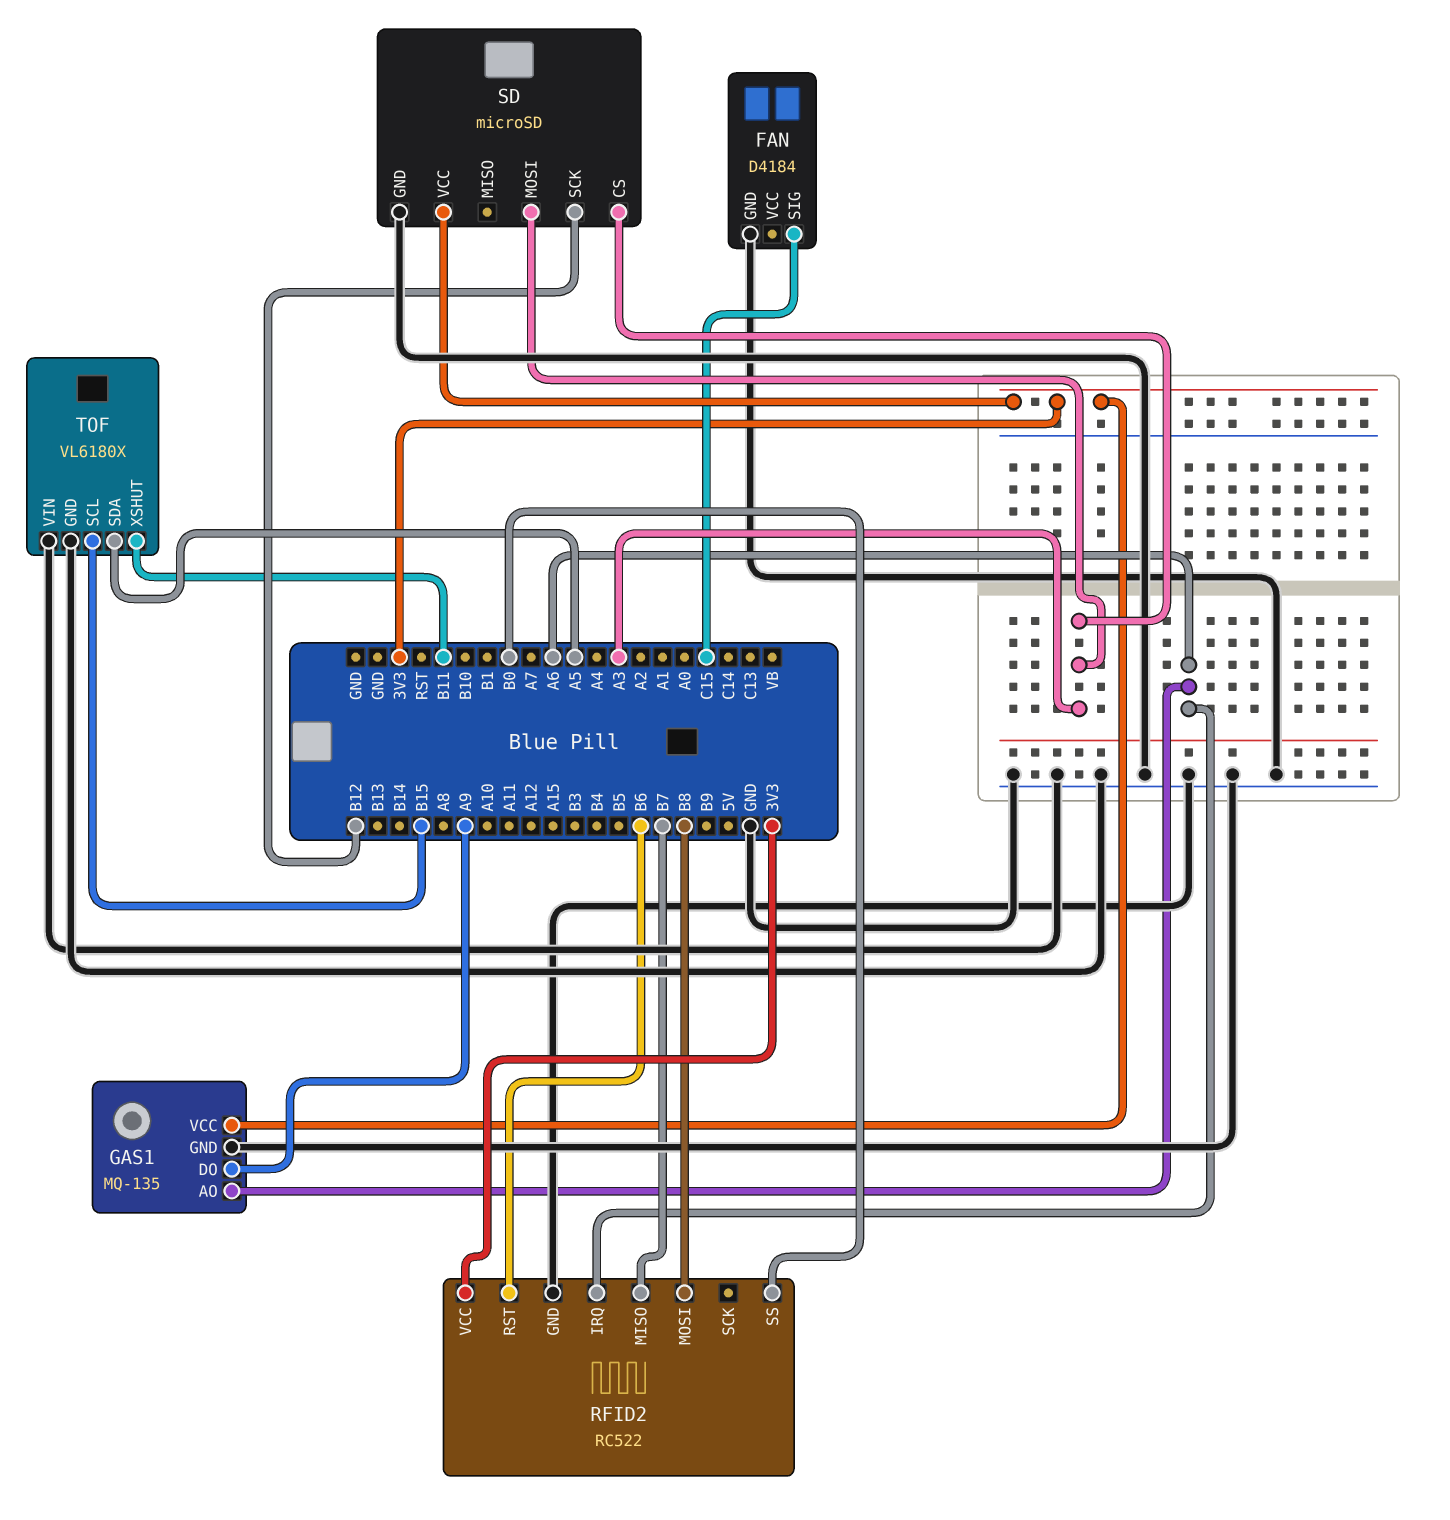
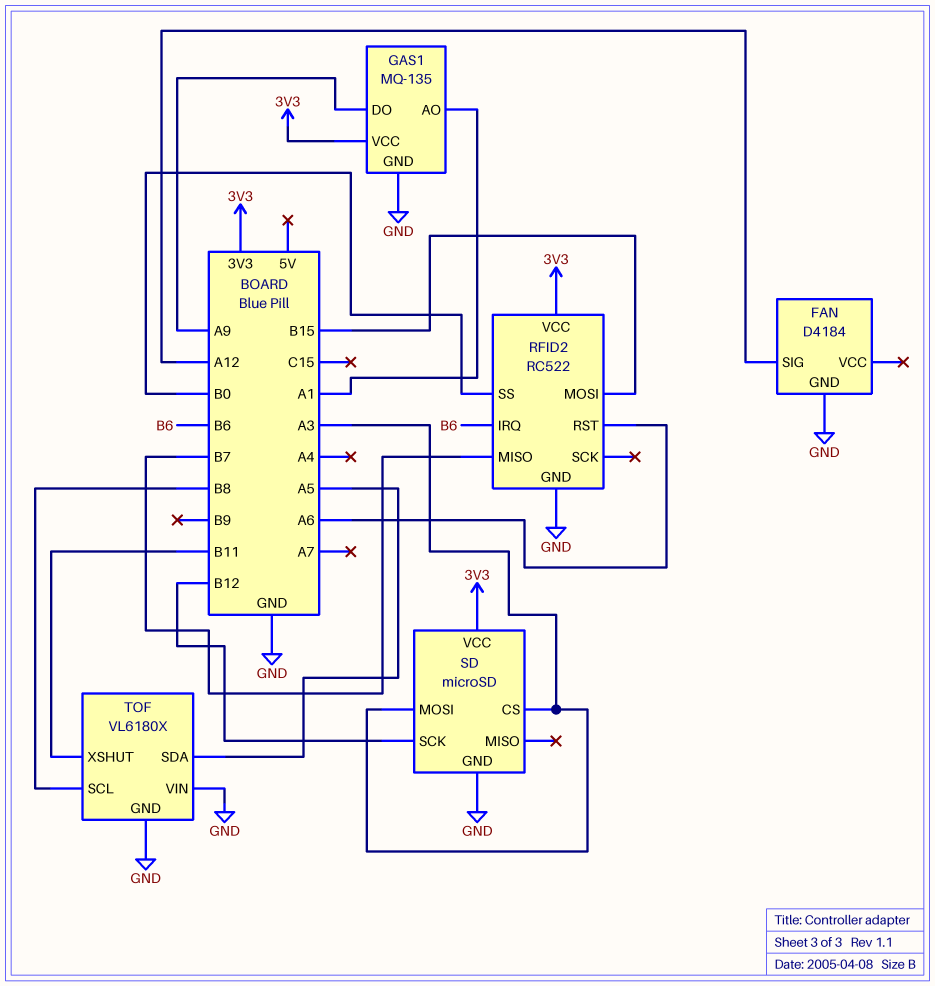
FAN pin SIG: C15 -> A12
GAS1 pin AO: A6 -> A1
RFID2 pin IRQ: A6 -> B6
RFID2 pin MOSI: B8 -> B15
RFID2 pin RST: B6 -> A6
TOF pin SCL: B15 -> B8

